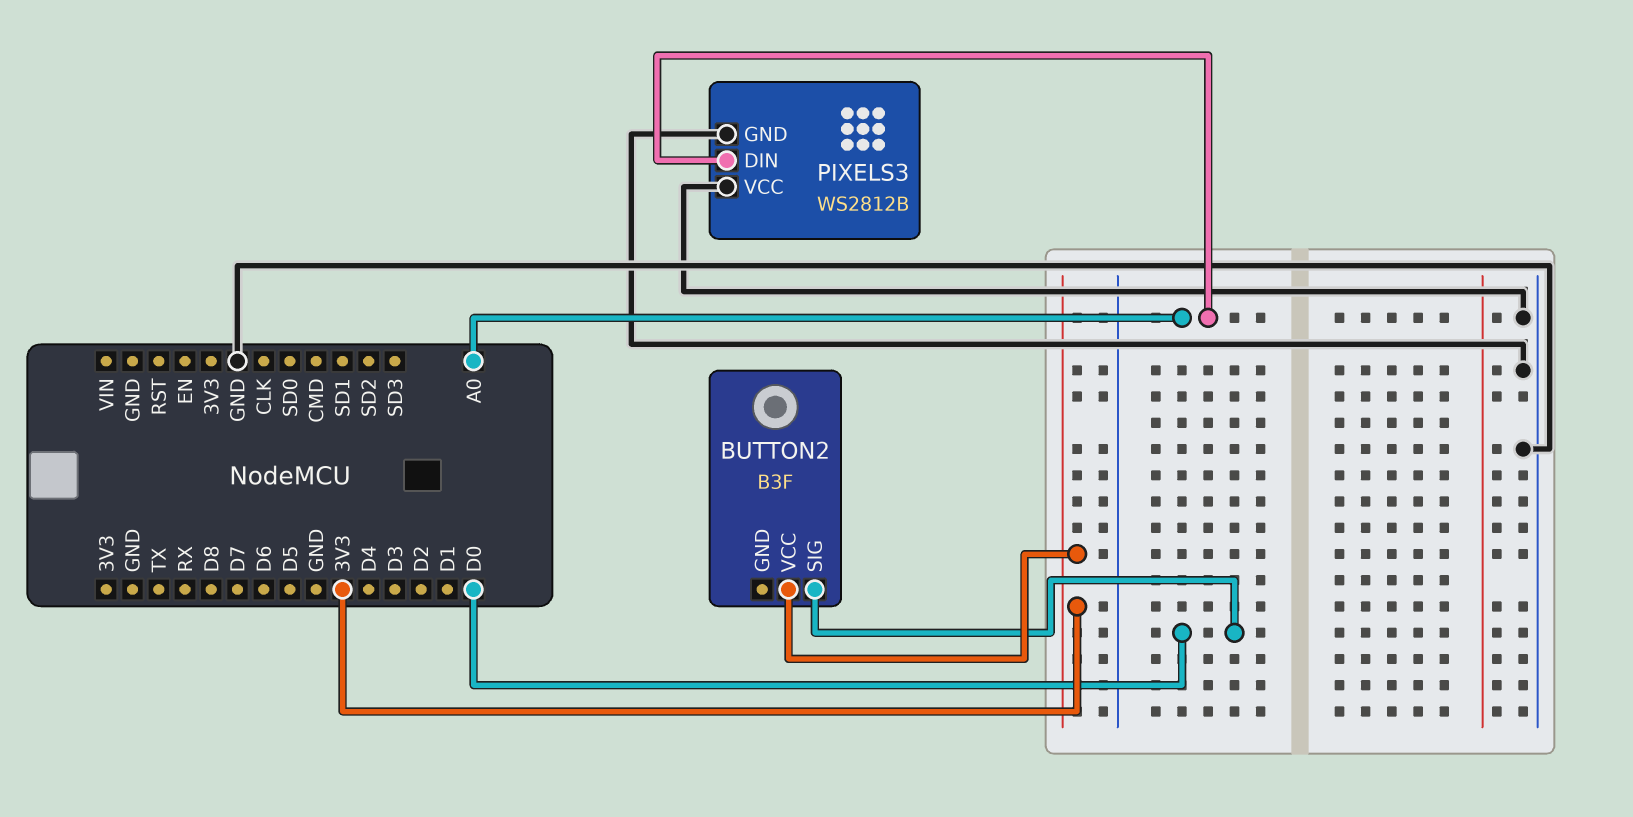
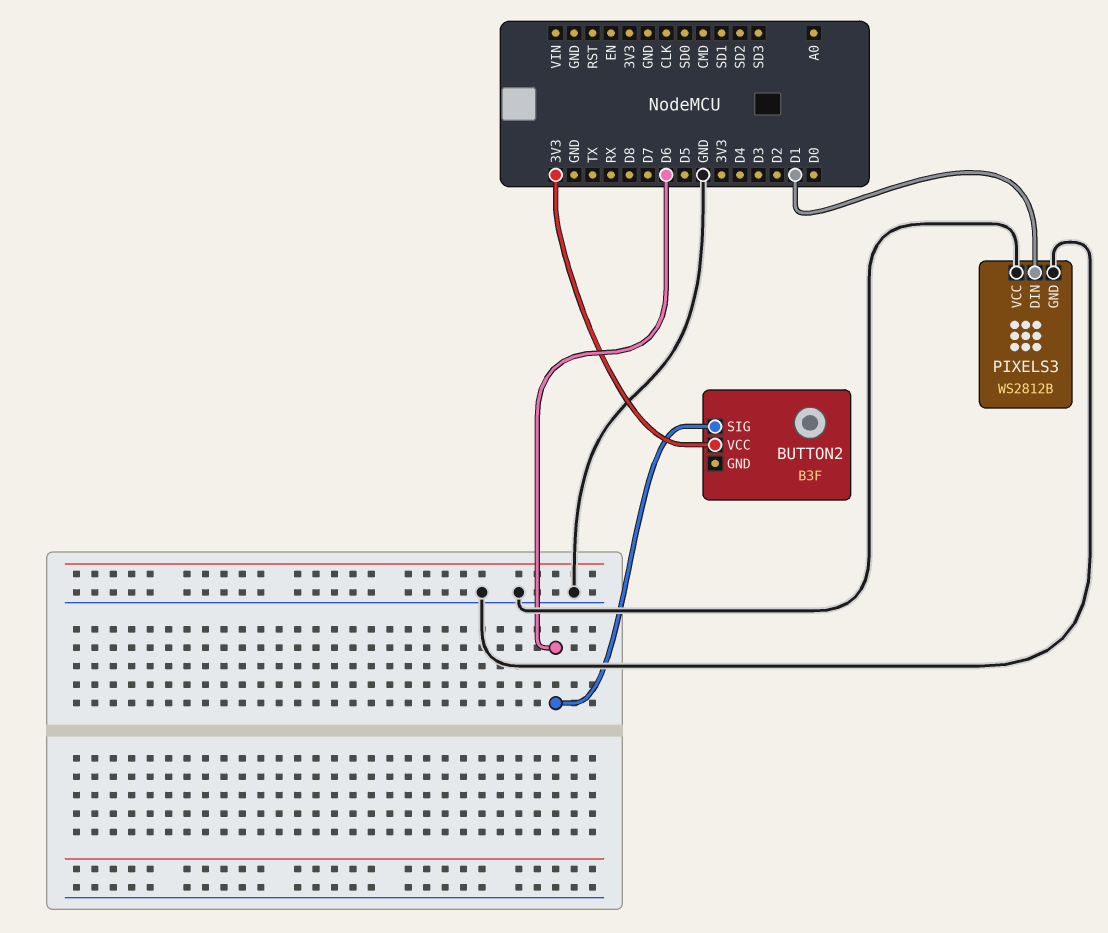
BUTTON2 pin SIG: D0 -> D6
PIXELS3 pin DIN: A0 -> D1

